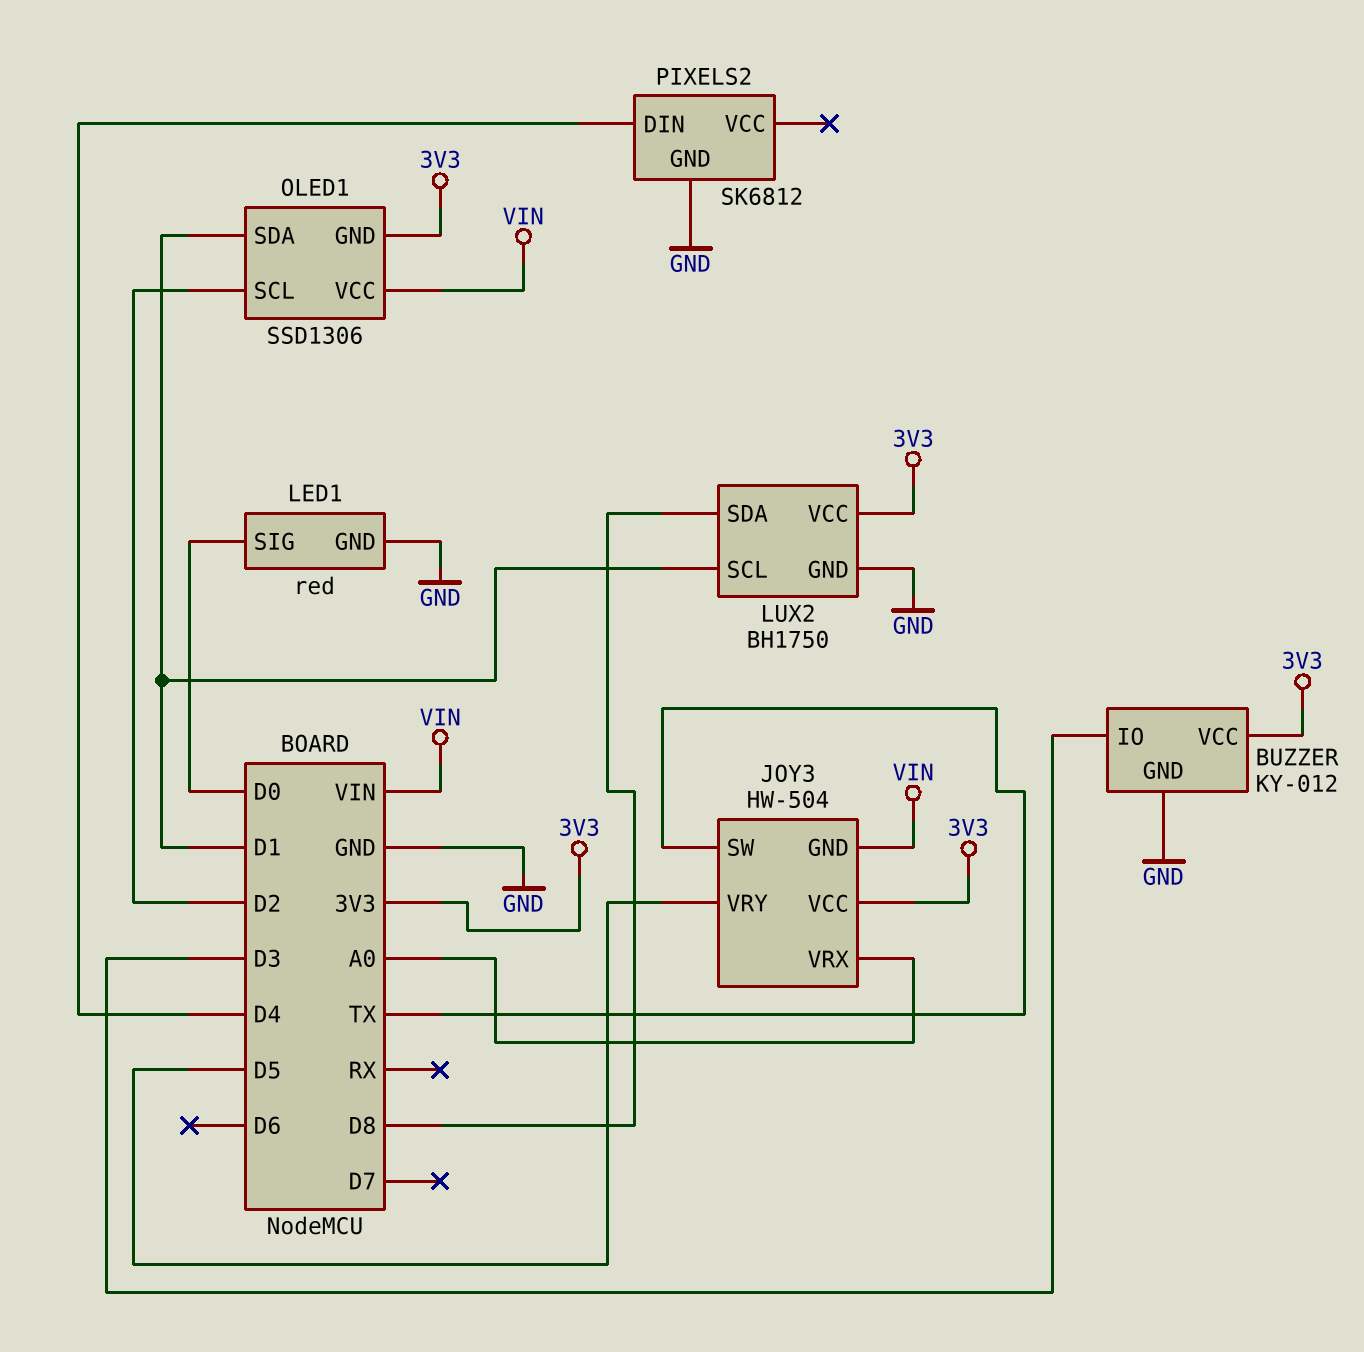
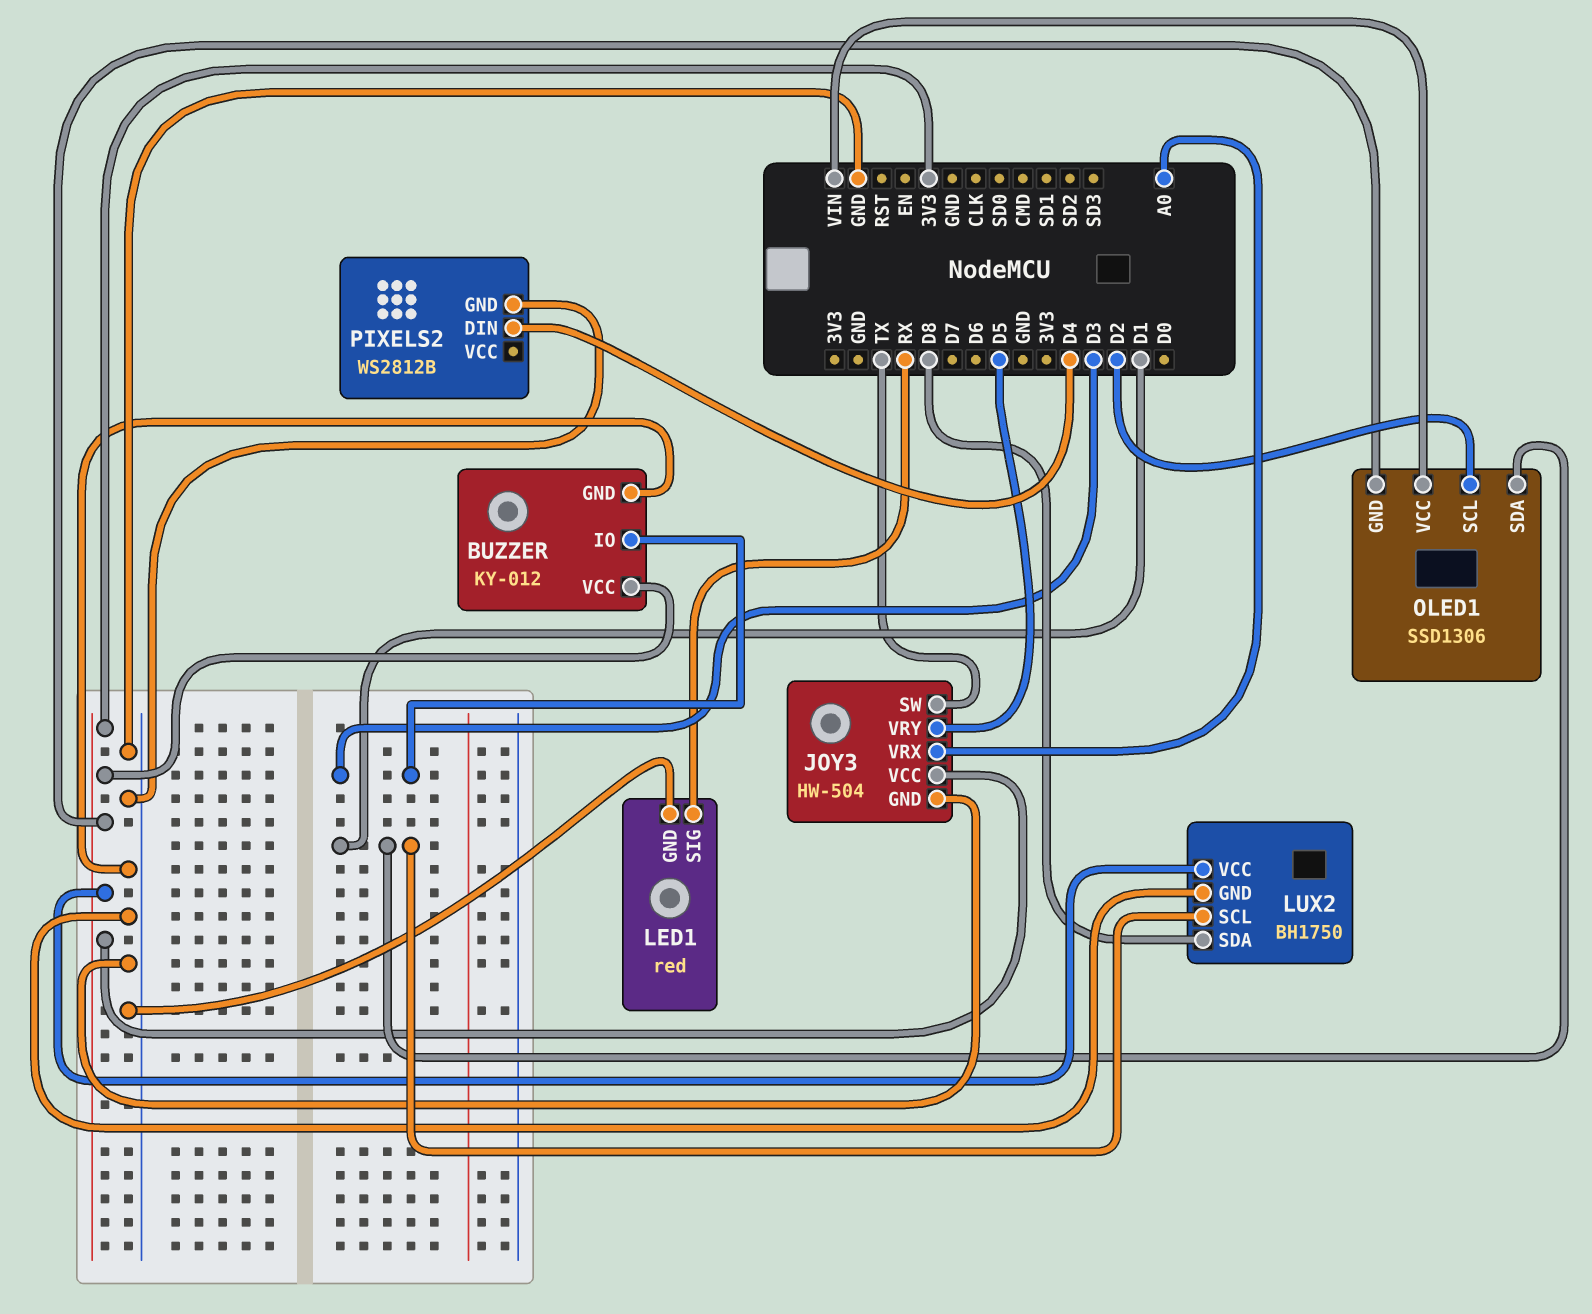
JOY3 pin GND: VIN -> GND
LED1 pin SIG: D0 -> RX
PIXELS2: SK6812 -> WS2812B

